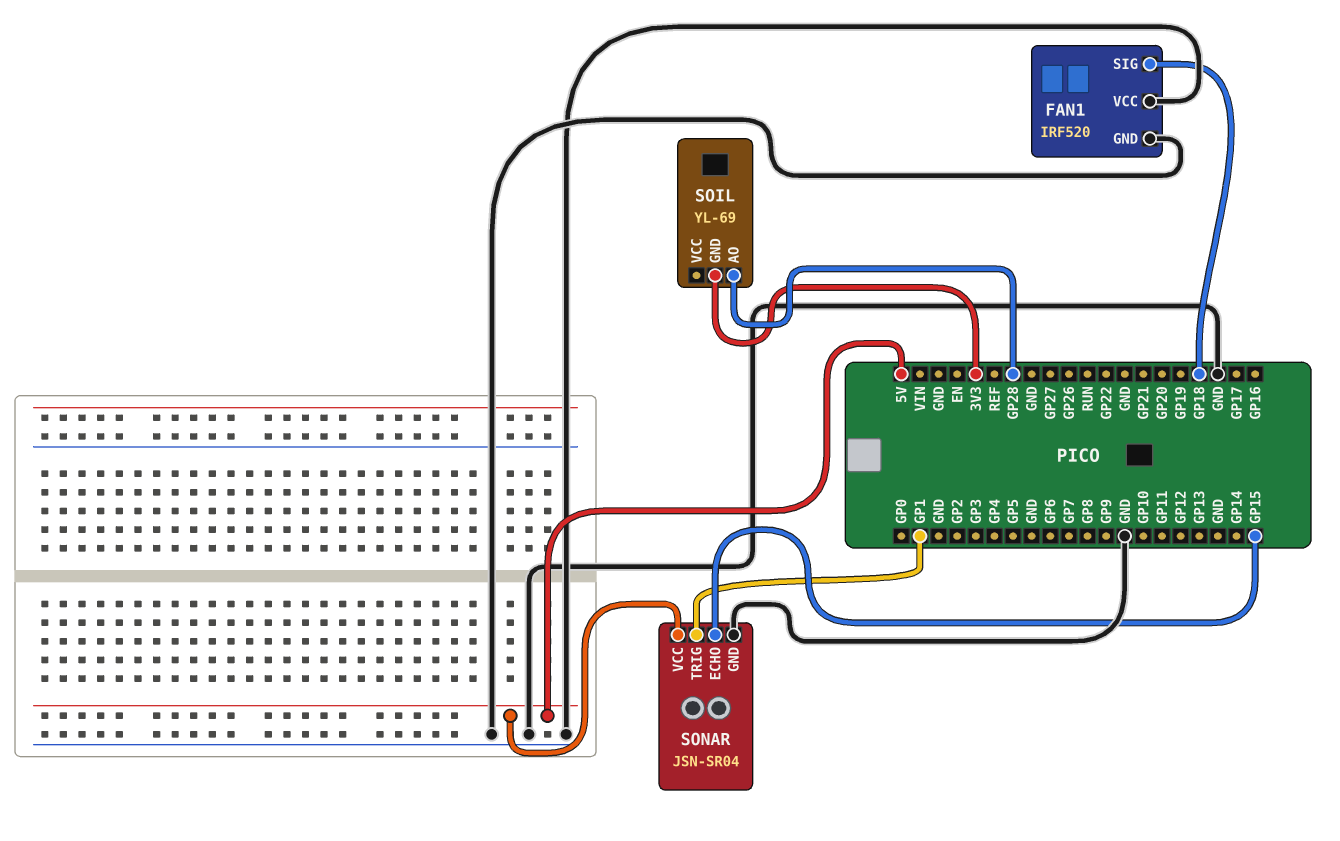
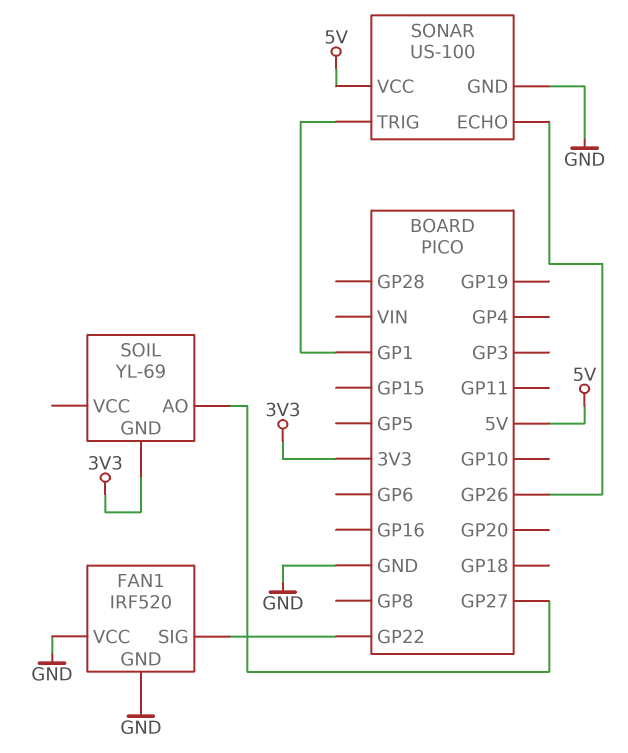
FAN1 pin SIG: GP18 -> GP22
SOIL pin AO: GP28 -> GP27
SONAR: JSN-SR04 -> US-100
SONAR pin ECHO: GP15 -> GP26

